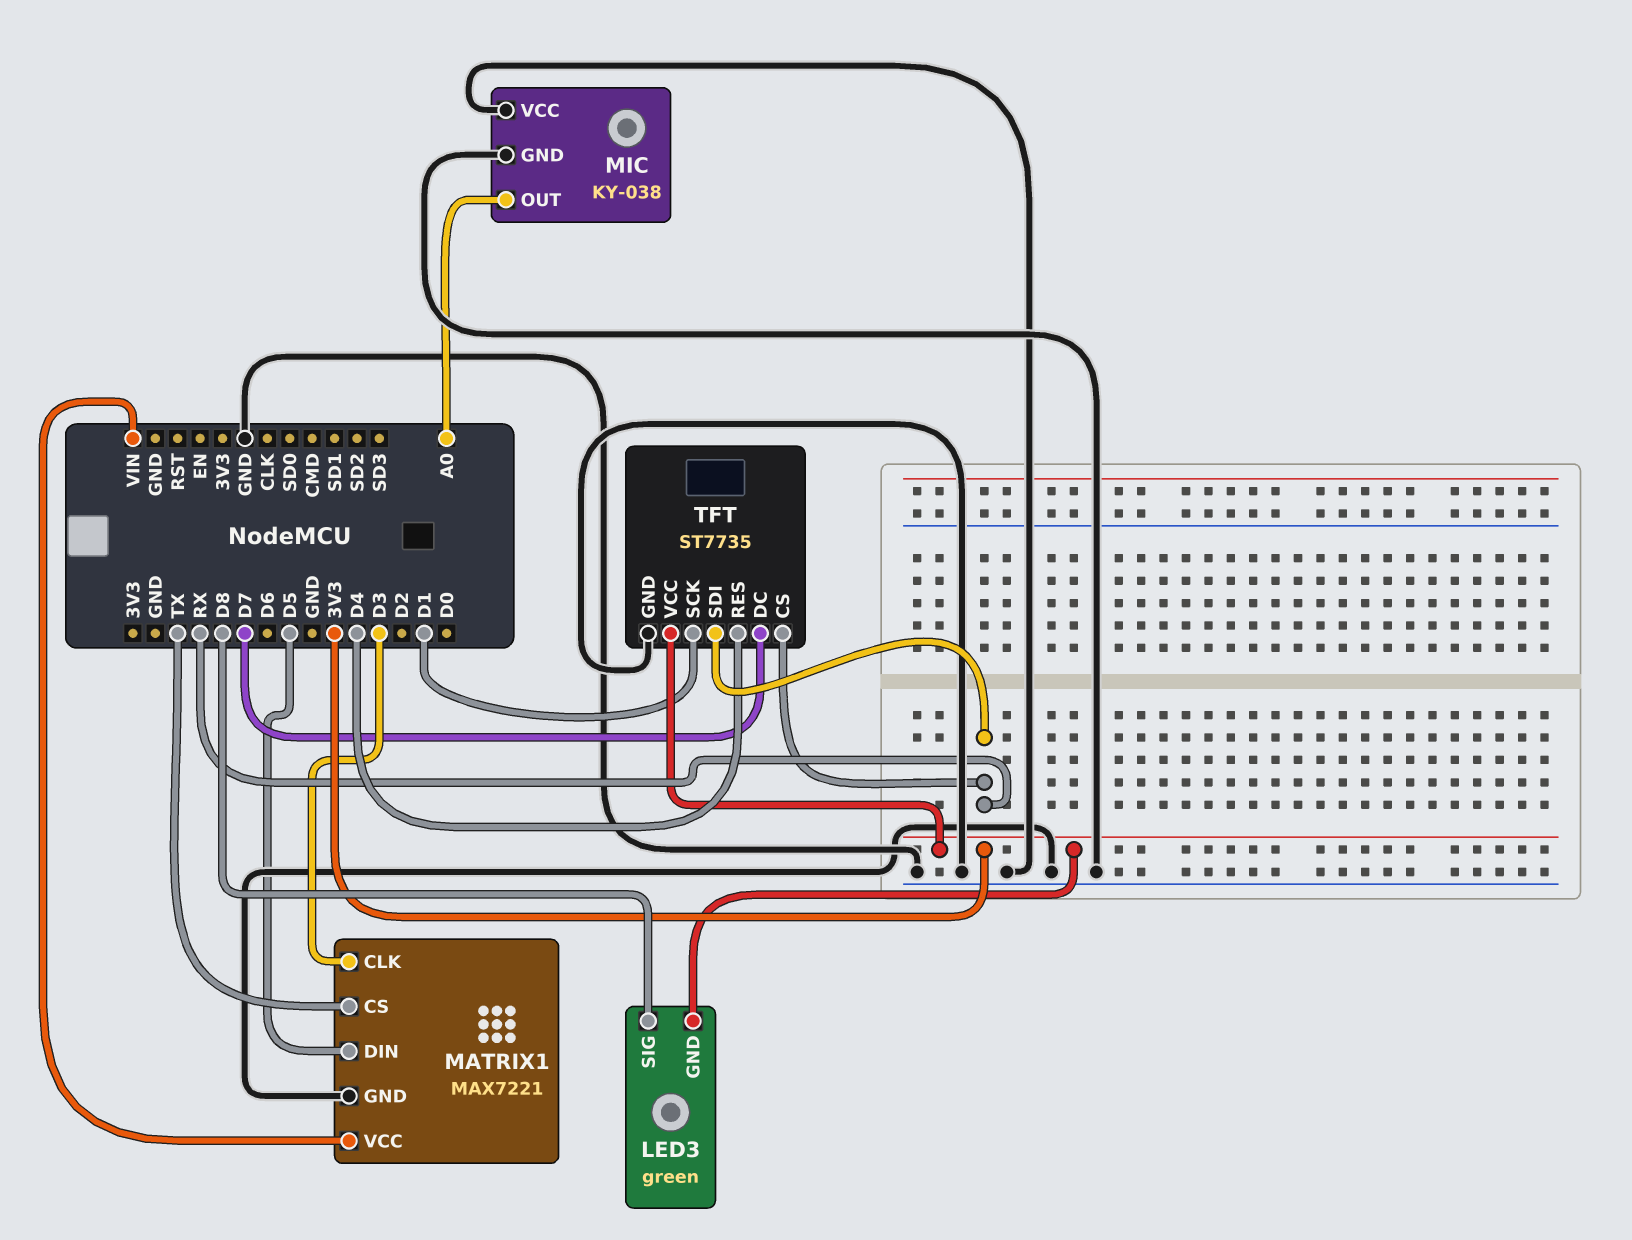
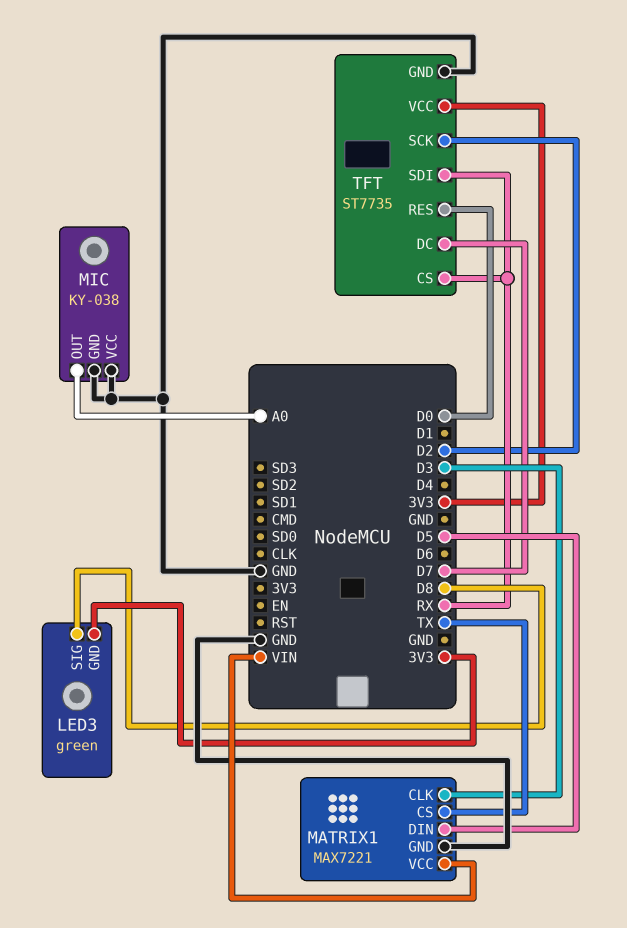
TFT pin RES: D4 -> D0
TFT pin SCK: D1 -> D2

